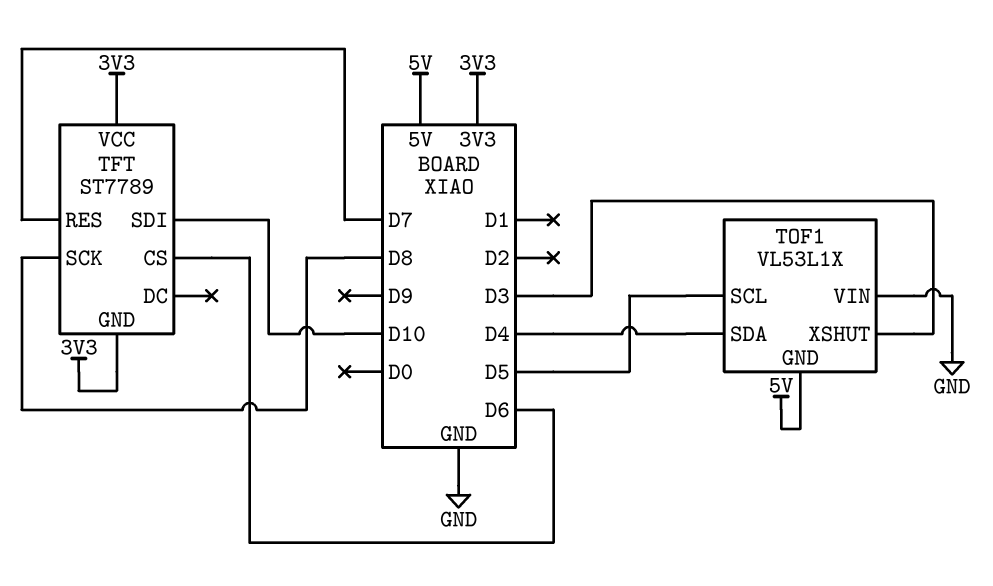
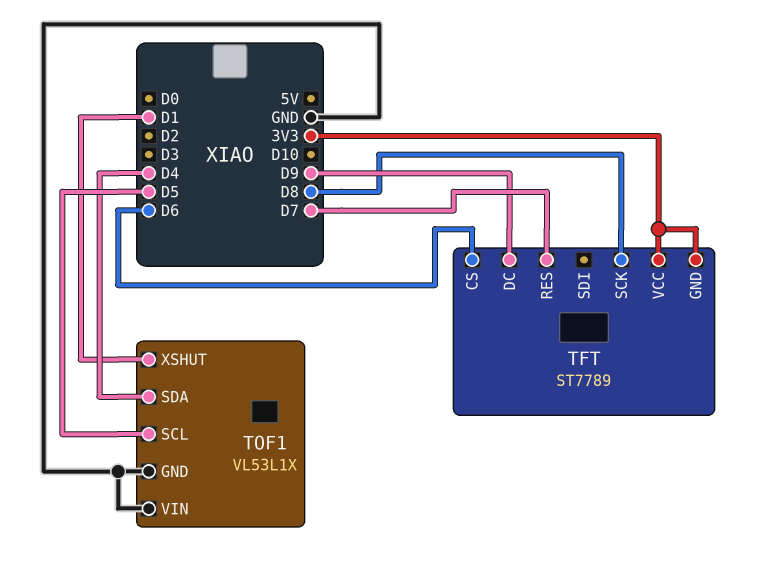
TFT pin DC: none -> D9
TFT pin SDI: D10 -> none
TOF1 pin GND: 5V -> GND
TOF1 pin XSHUT: D3 -> D1

